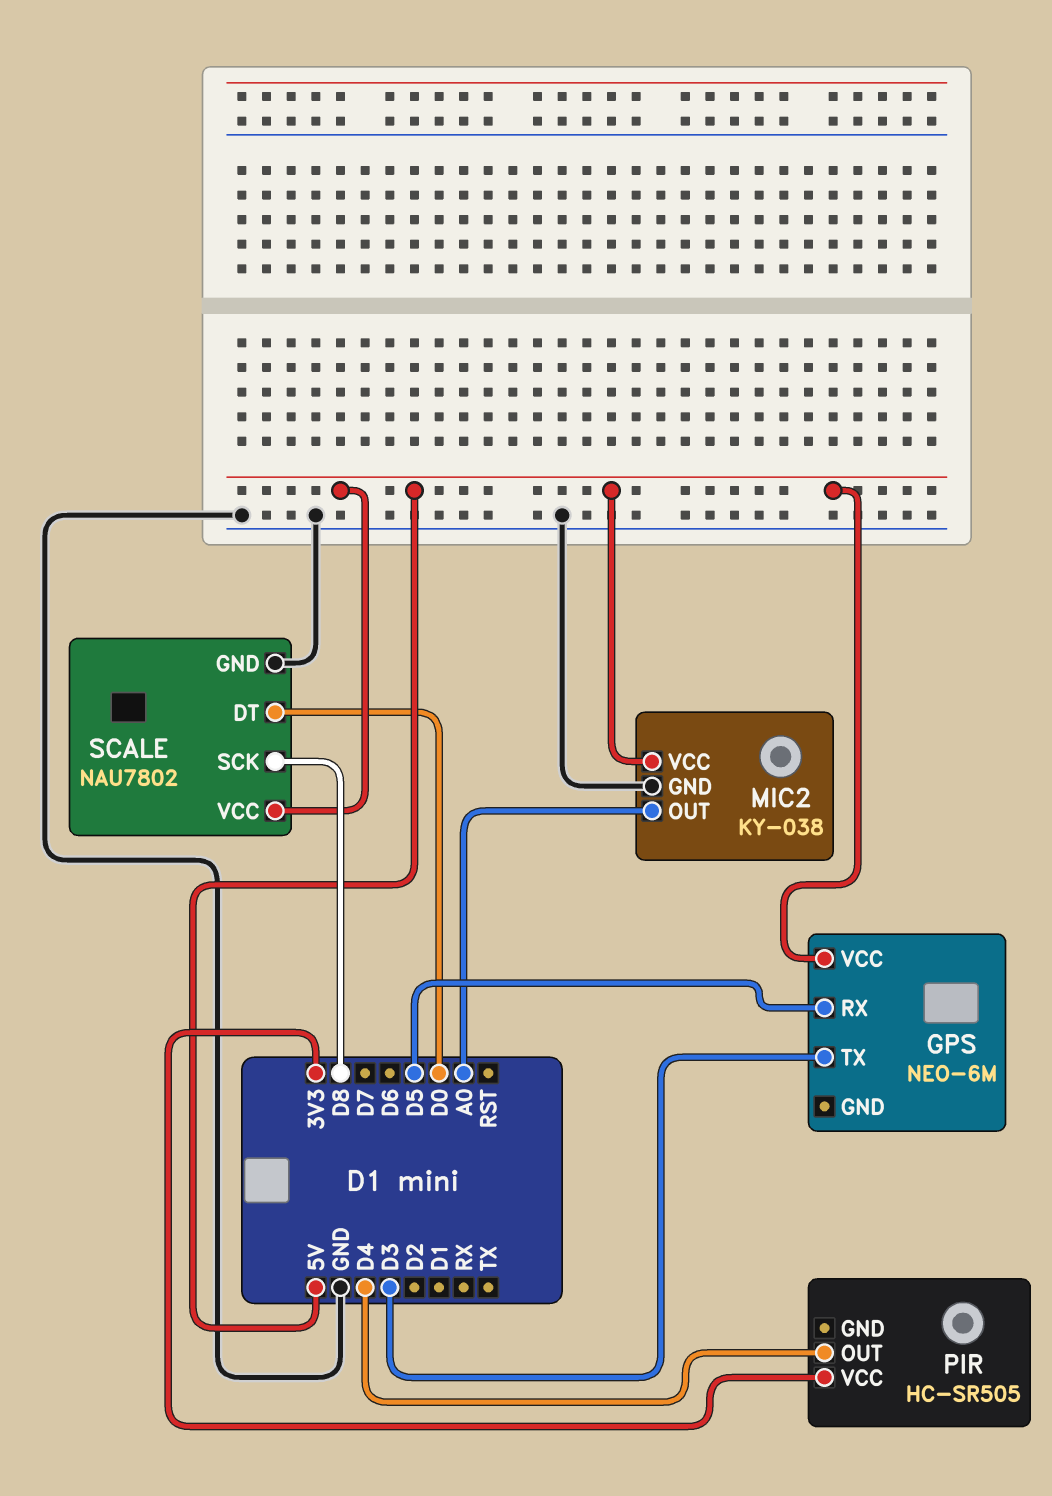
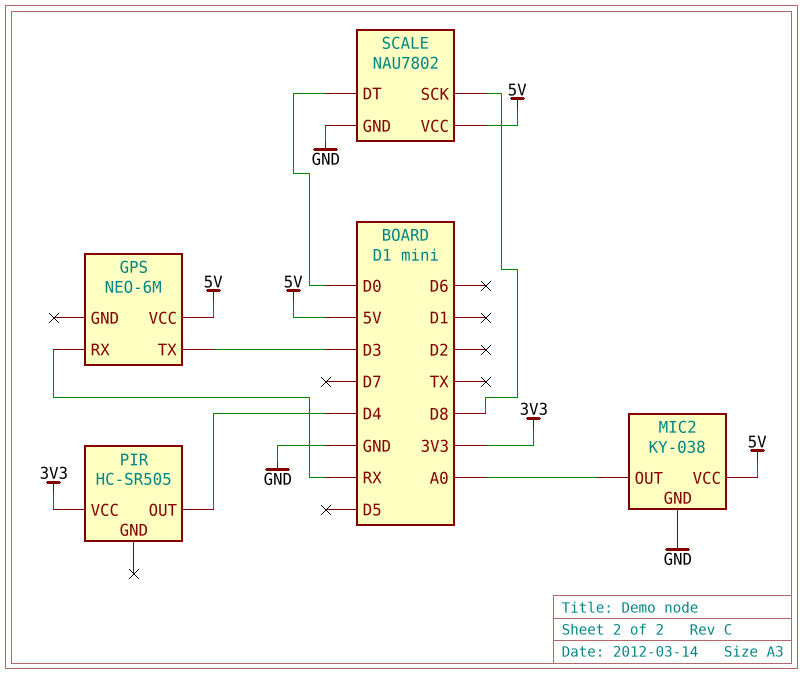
GPS pin RX: D5 -> RX

